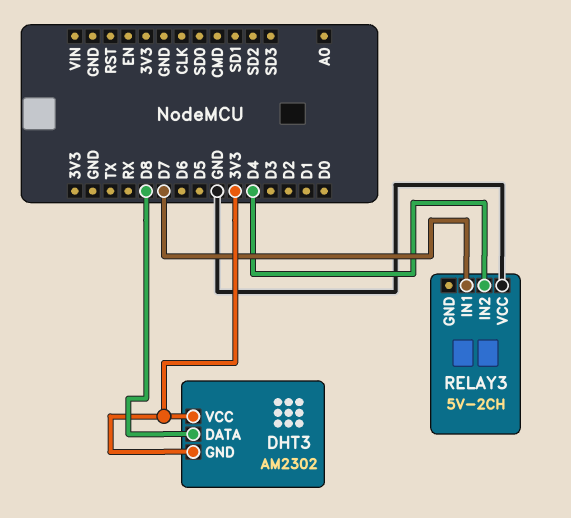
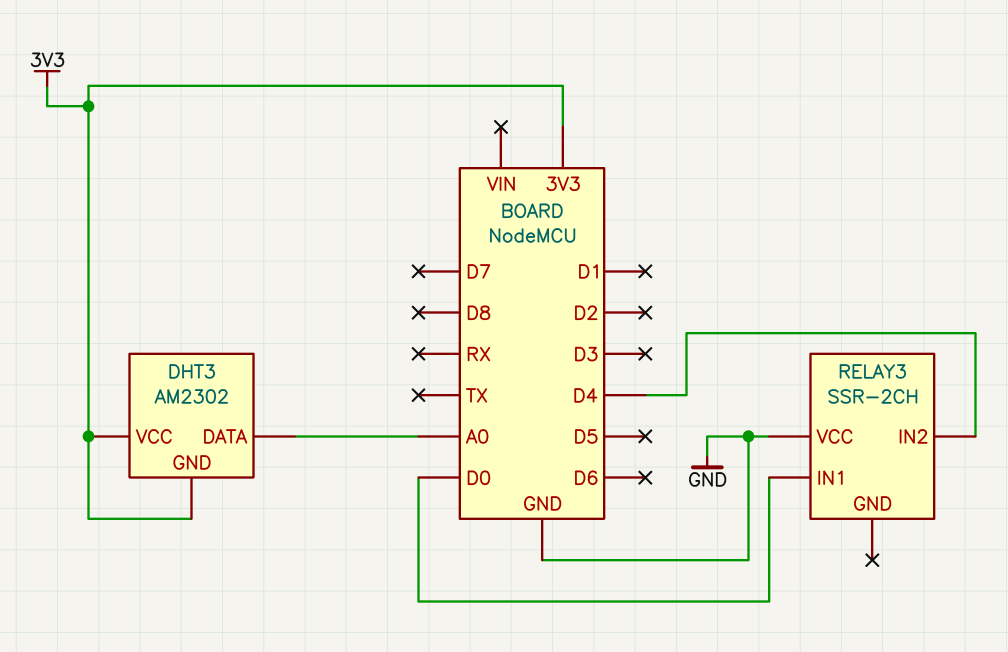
DHT3 pin DATA: D8 -> A0
RELAY3: 5V-2CH -> SSR-2CH
RELAY3 pin IN1: D7 -> D0

